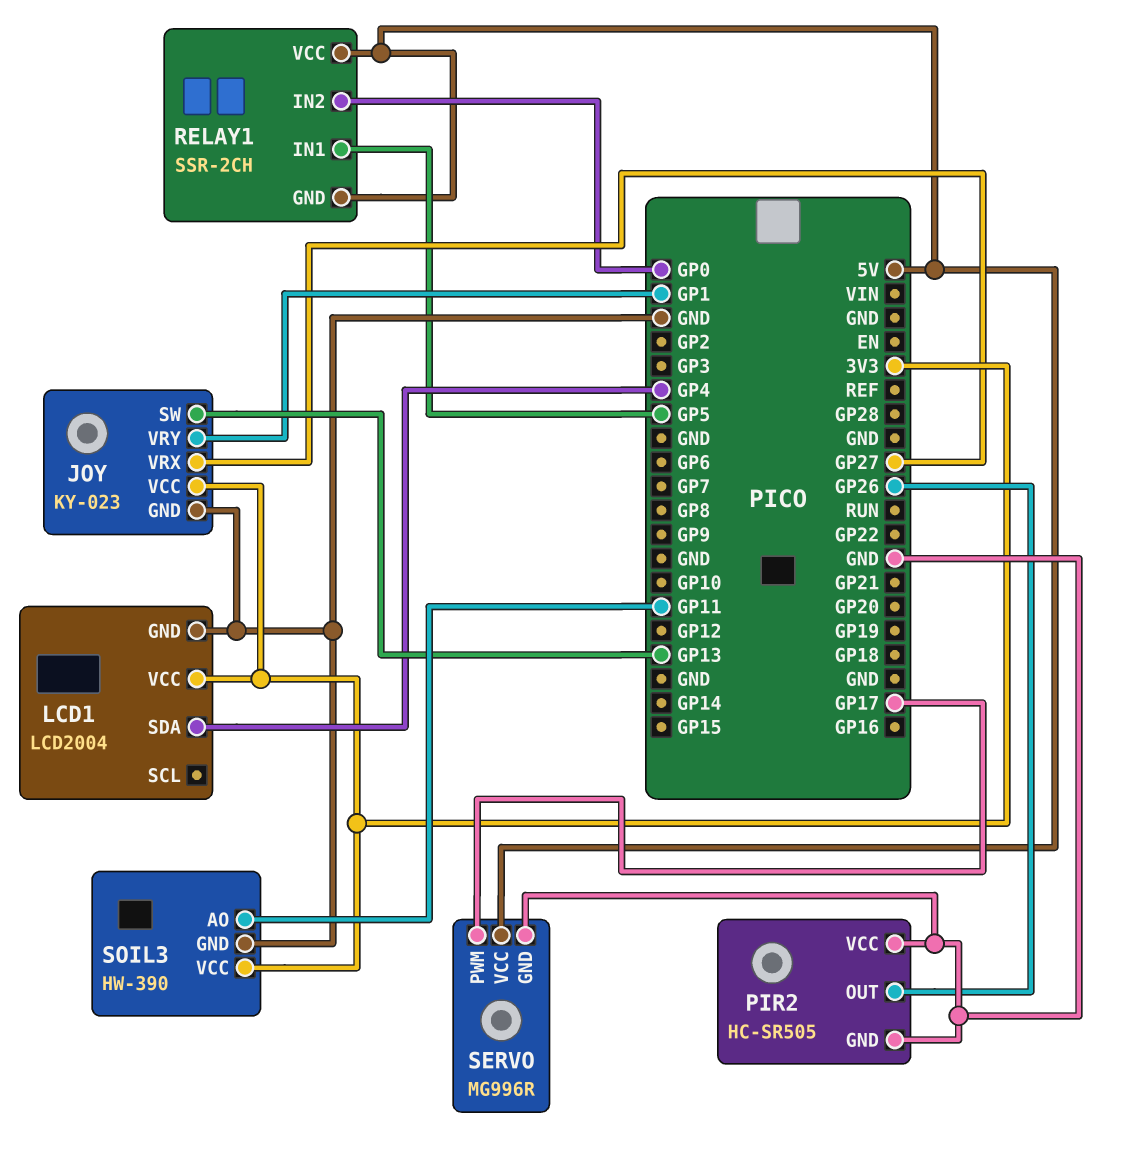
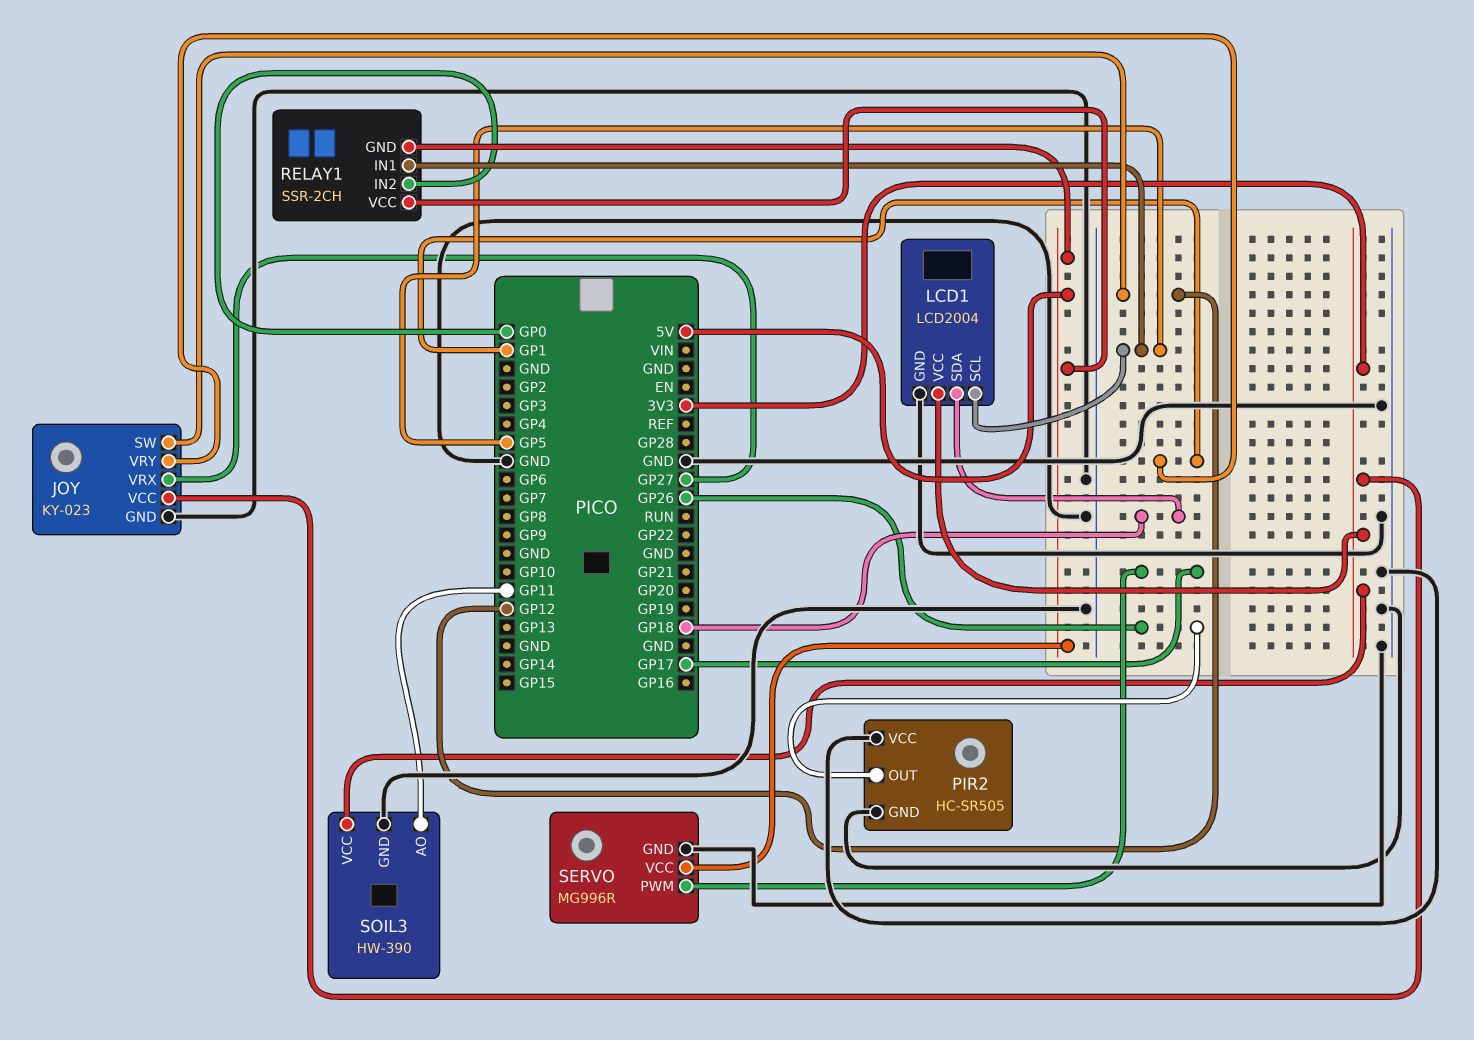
JOY pin SW: GP13 -> GP12
LCD1 pin SCL: none -> GP5
LCD1 pin SDA: GP4 -> GP18

